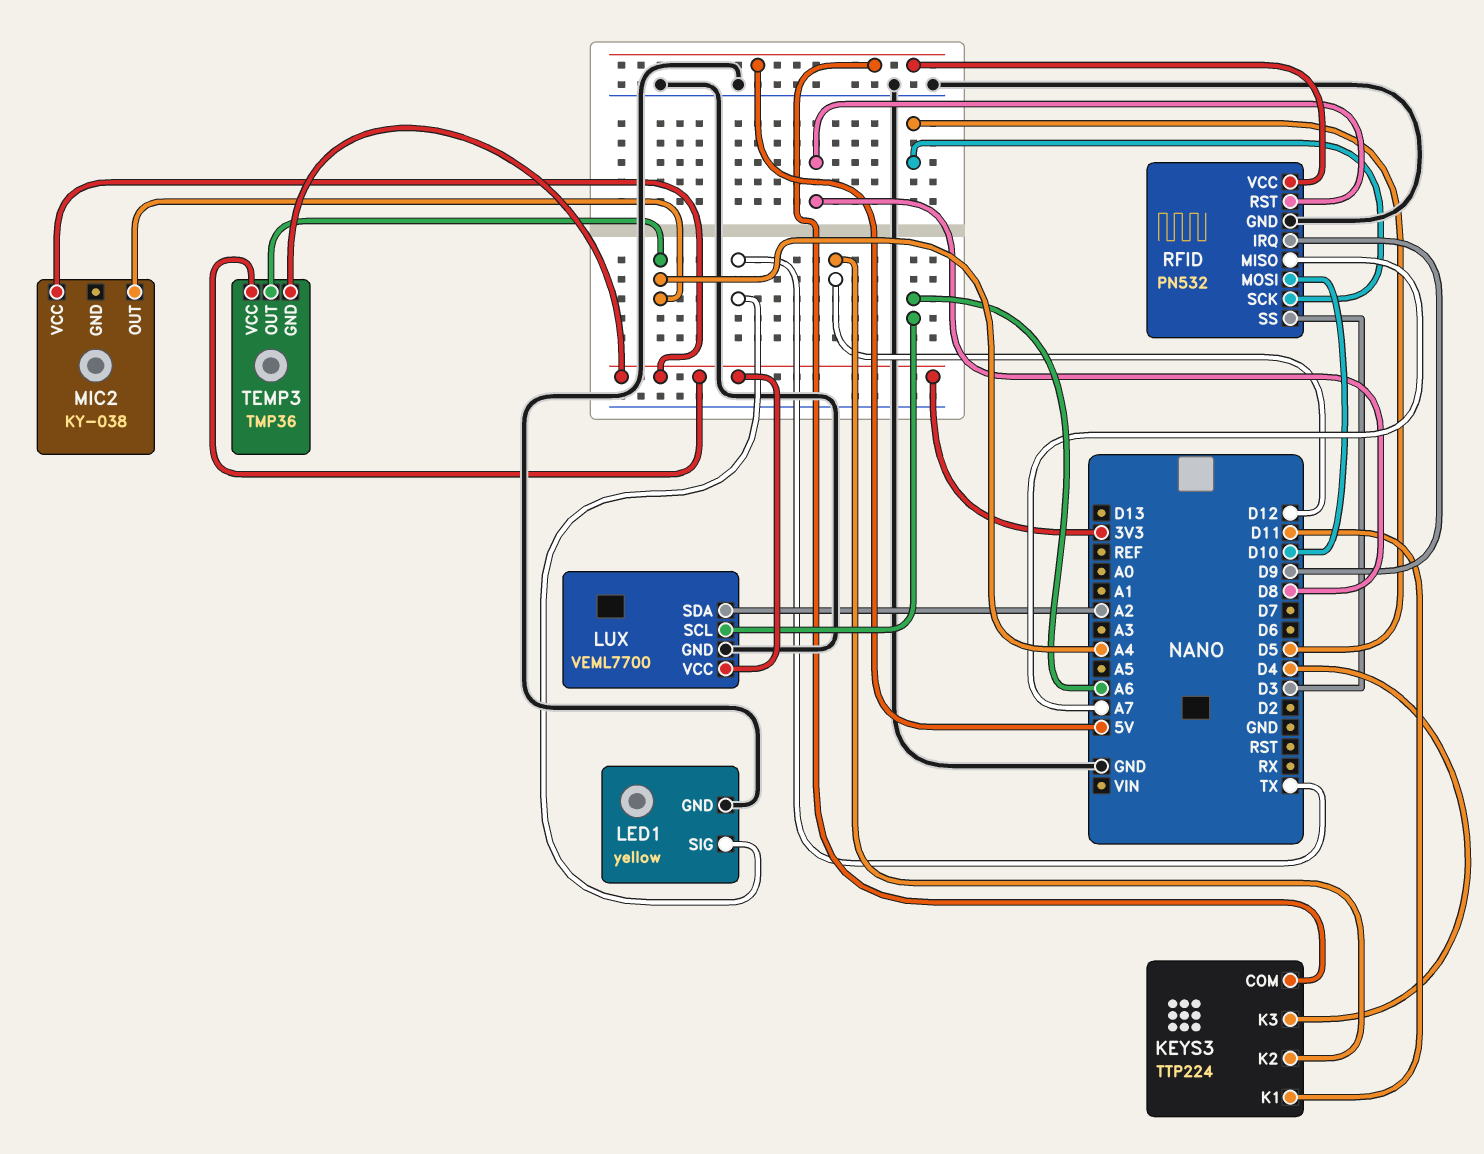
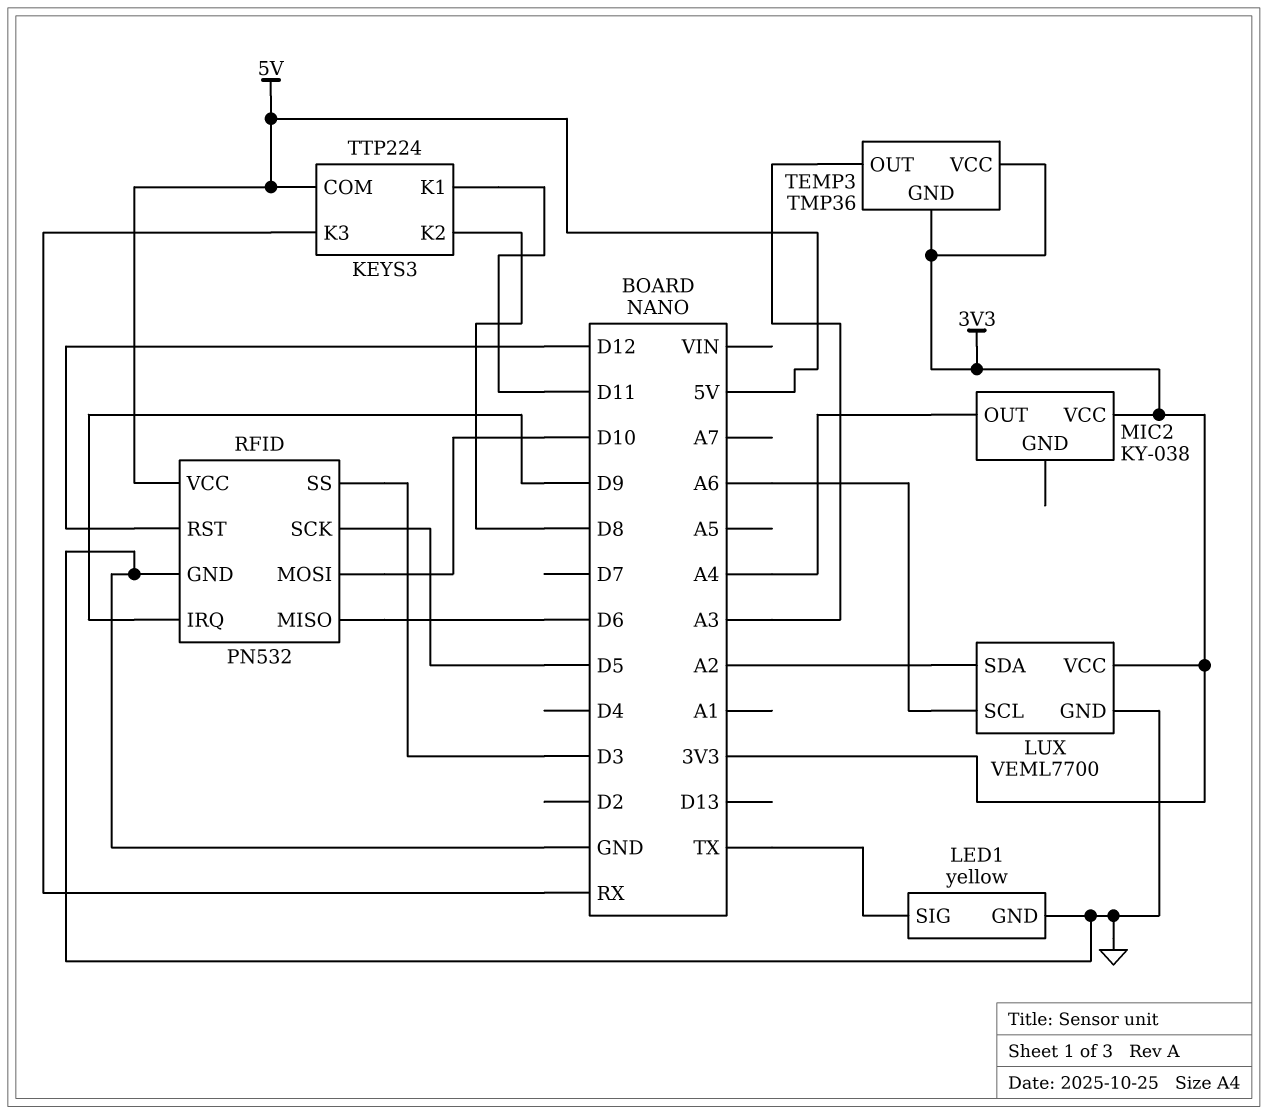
KEYS3 pin K2: D12 -> D8
KEYS3 pin K3: D4 -> RX
RFID pin MISO: A7 -> D6
RFID pin RST: D8 -> D12
TEMP3 pin OUT: A4 -> A3

